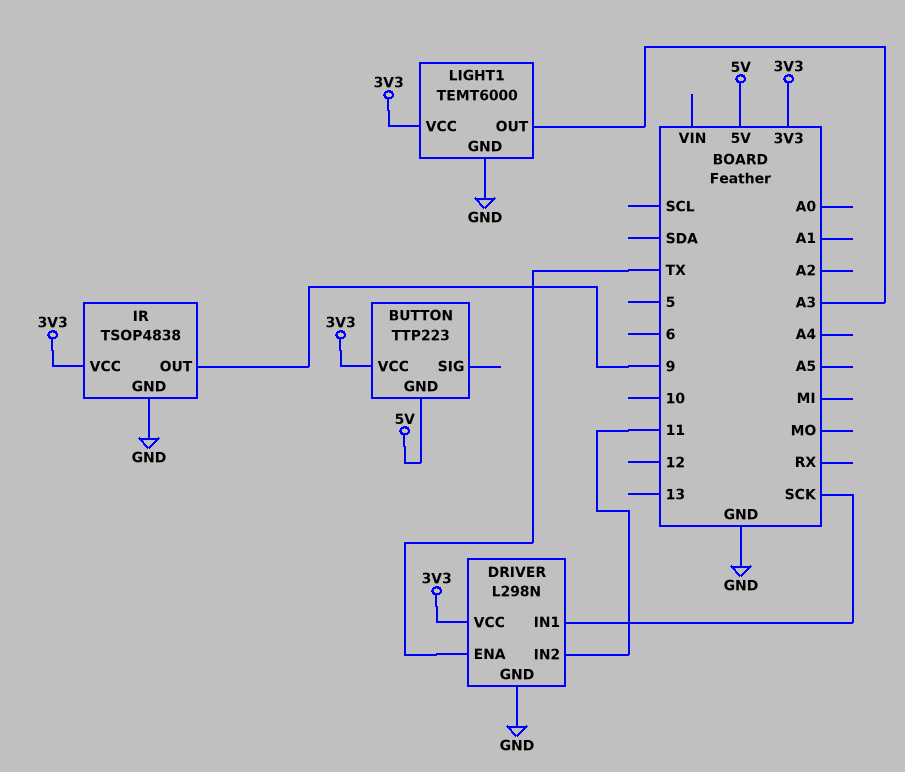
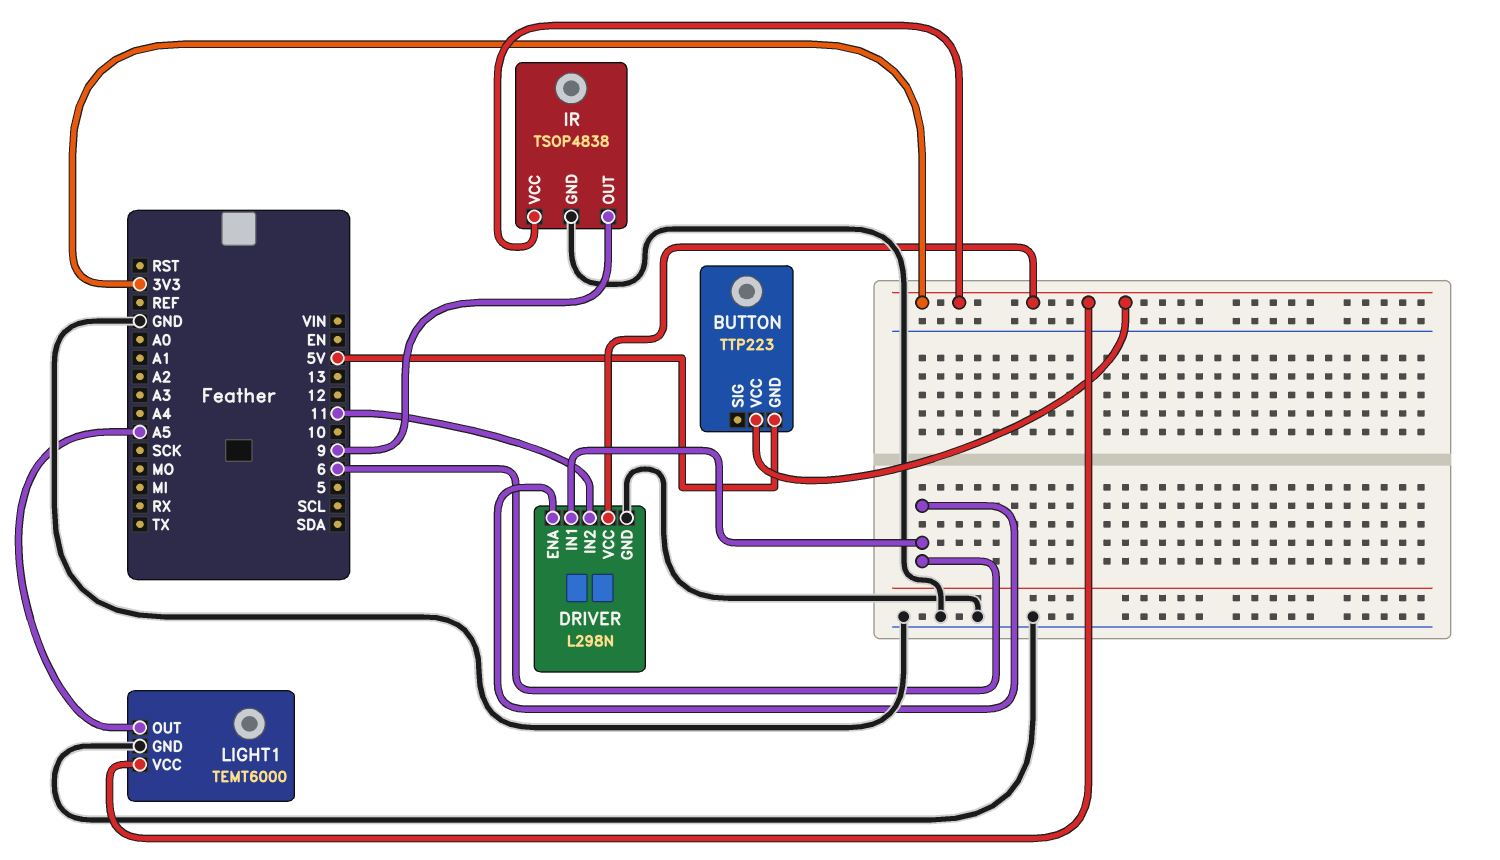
DRIVER pin ENA: TX -> 6
DRIVER pin IN1: SCK -> 6
LIGHT1 pin OUT: A3 -> A5

